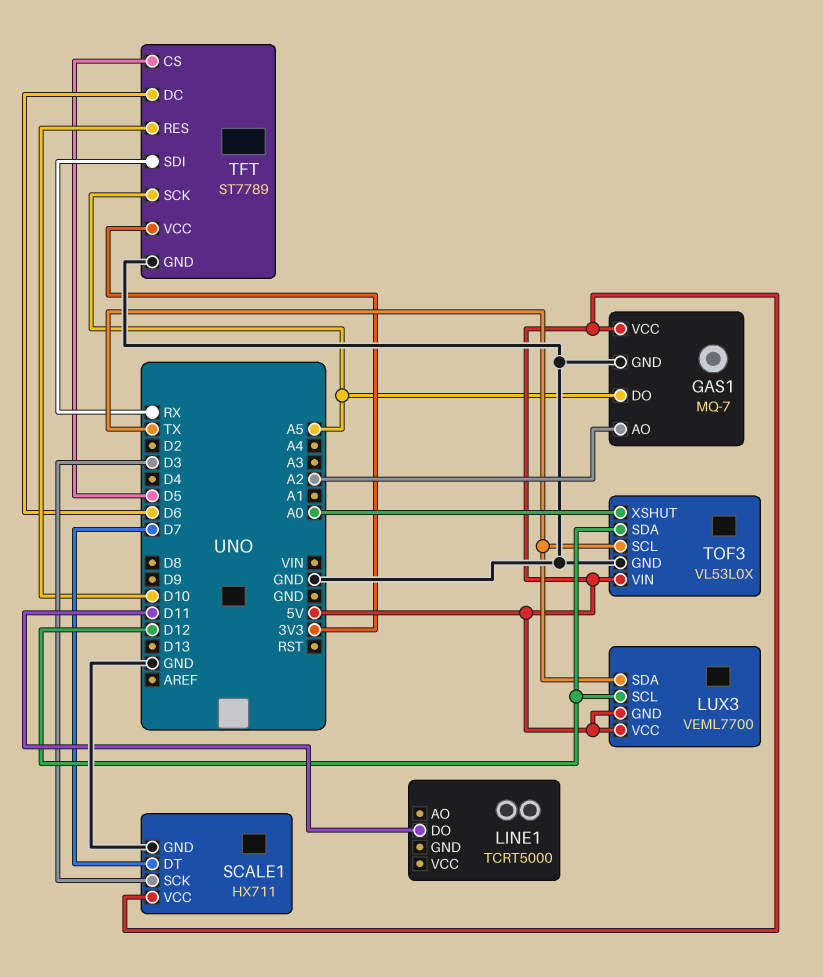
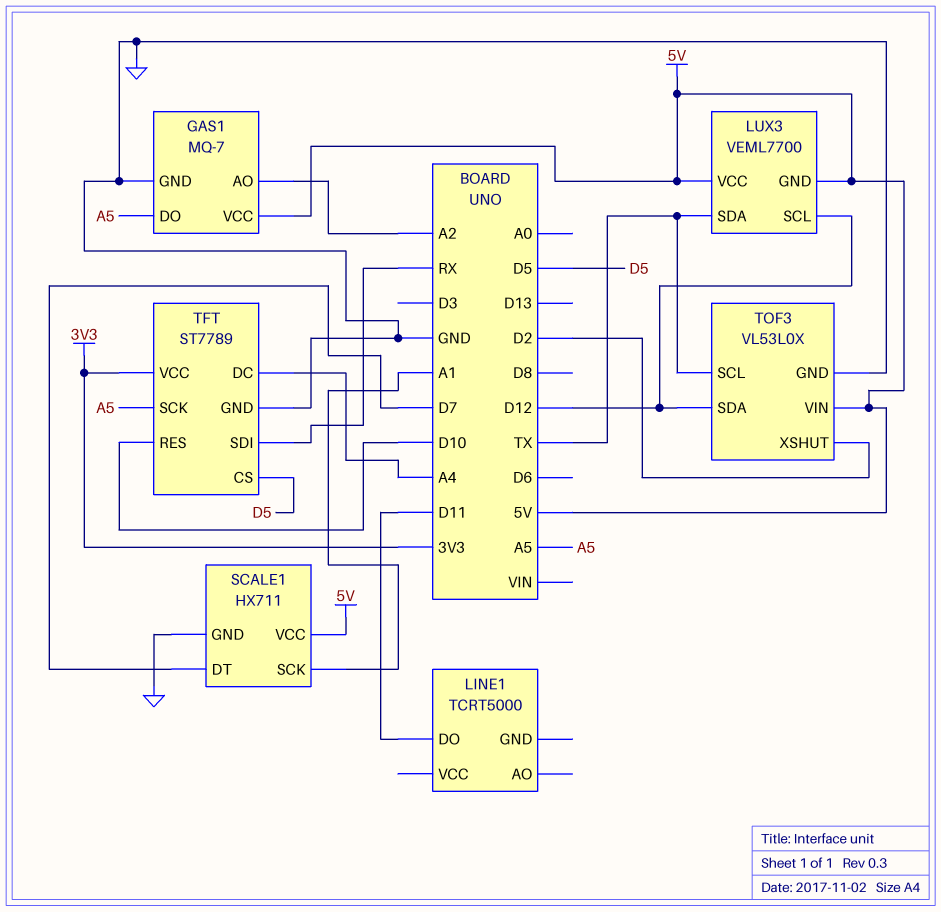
SCALE1 pin SCK: D3 -> A1
TFT pin DC: D6 -> A4
TOF3 pin XSHUT: A0 -> D2

